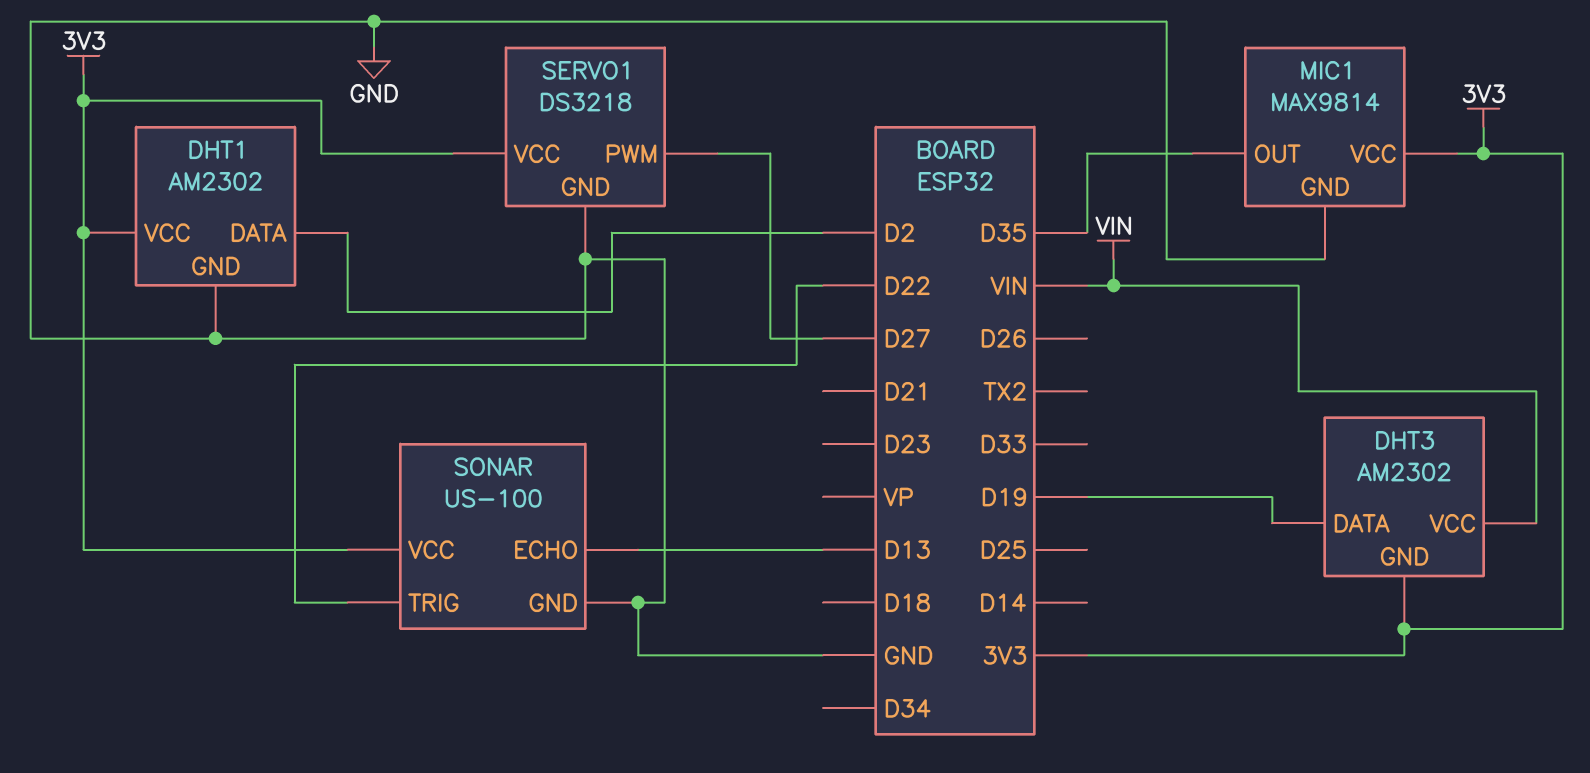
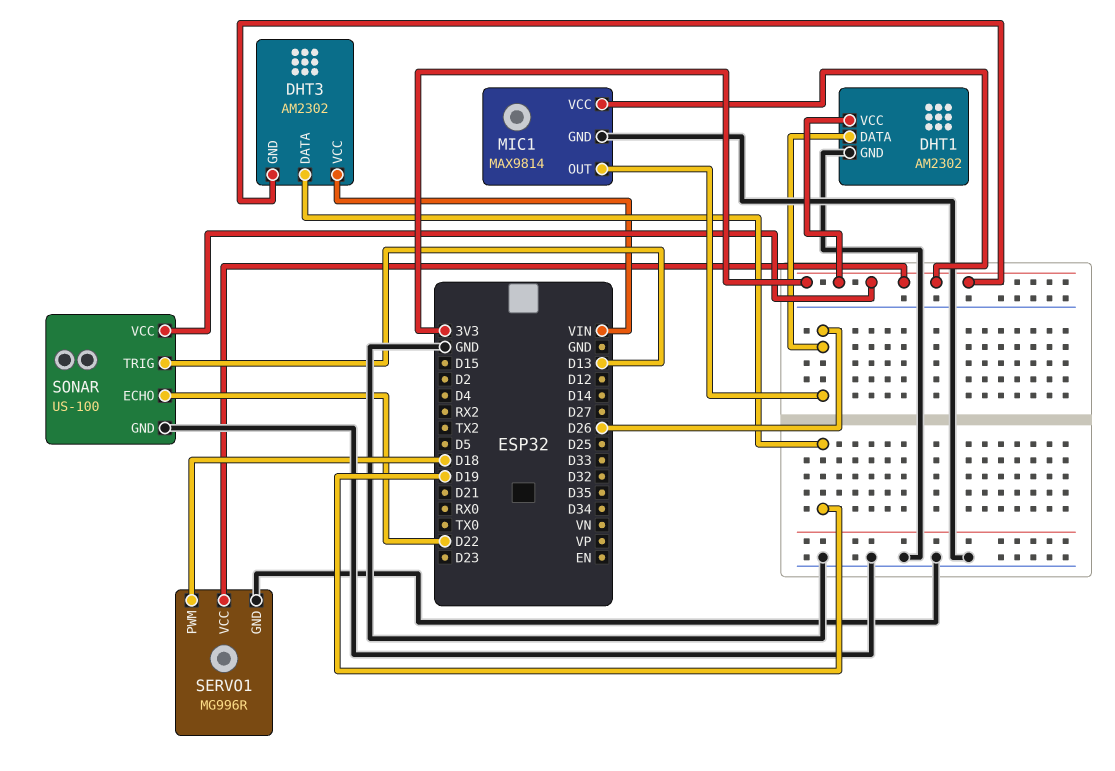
DHT1 pin DATA: D2 -> D26
MIC1 pin OUT: D35 -> D26
SERVO1: DS3218 -> MG996R
SERVO1 pin PWM: D27 -> D18
SONAR pin ECHO: D13 -> D22
SONAR pin TRIG: D22 -> D13

